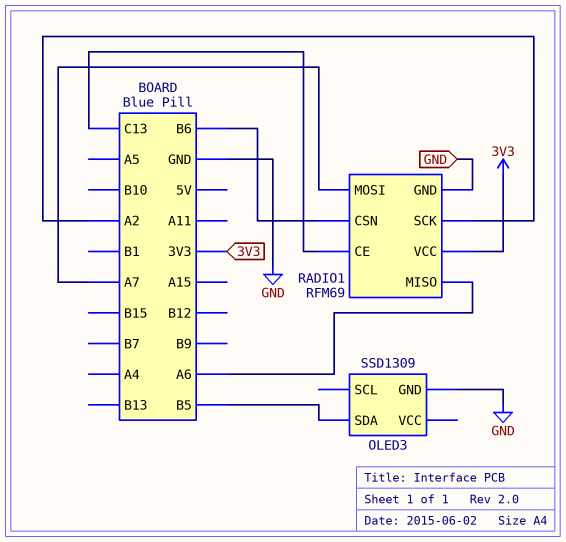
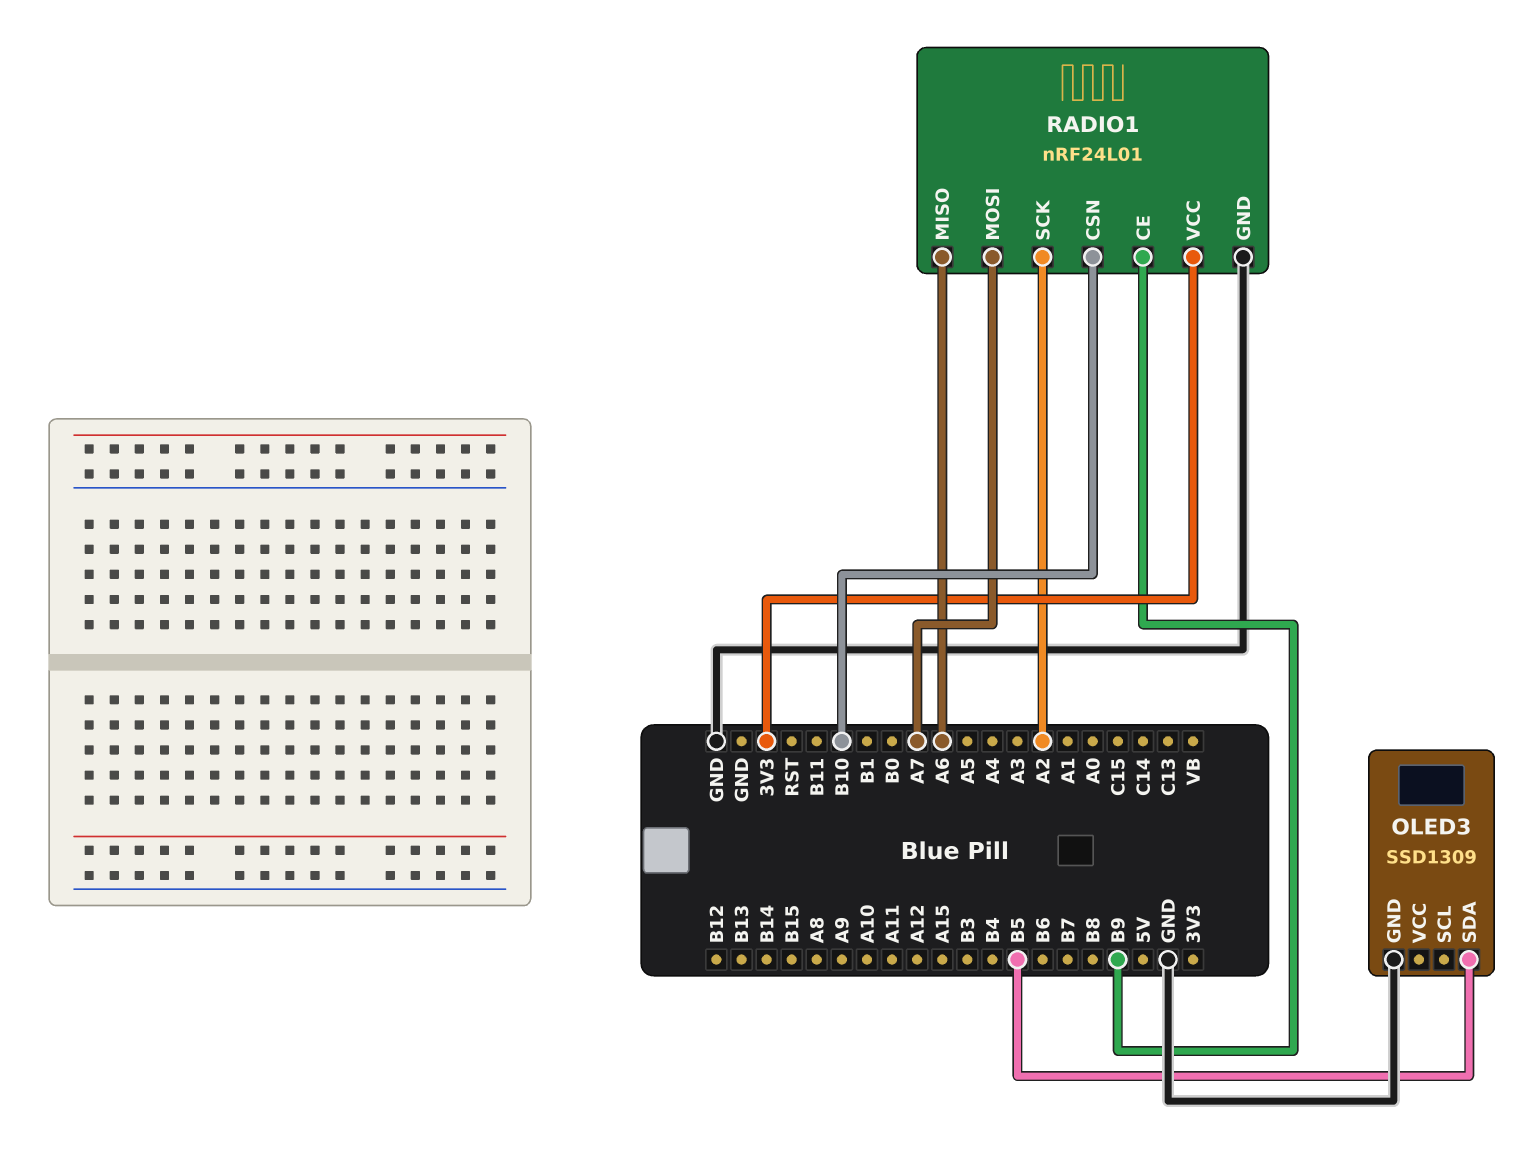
RADIO1: RFM69 -> nRF24L01
RADIO1 pin CE: C13 -> B9
RADIO1 pin CSN: B6 -> B10

